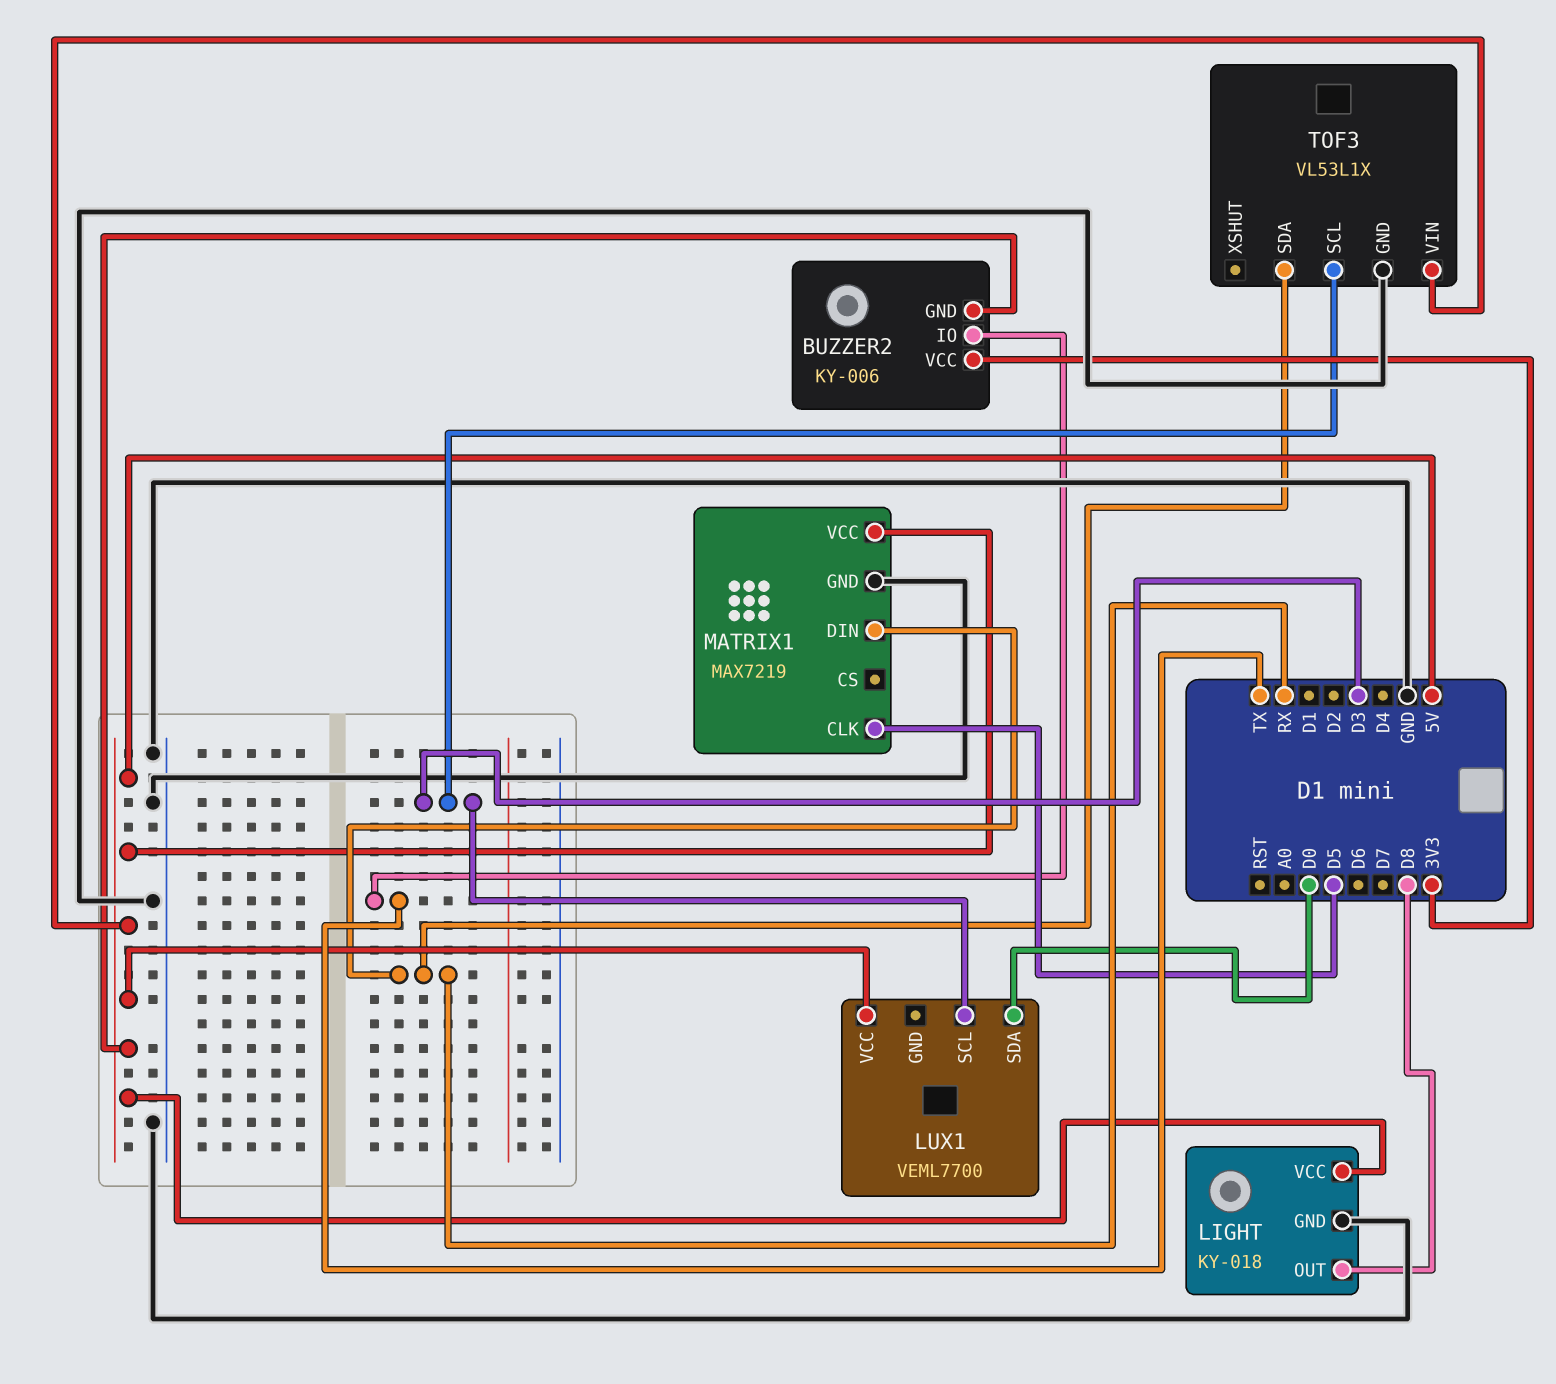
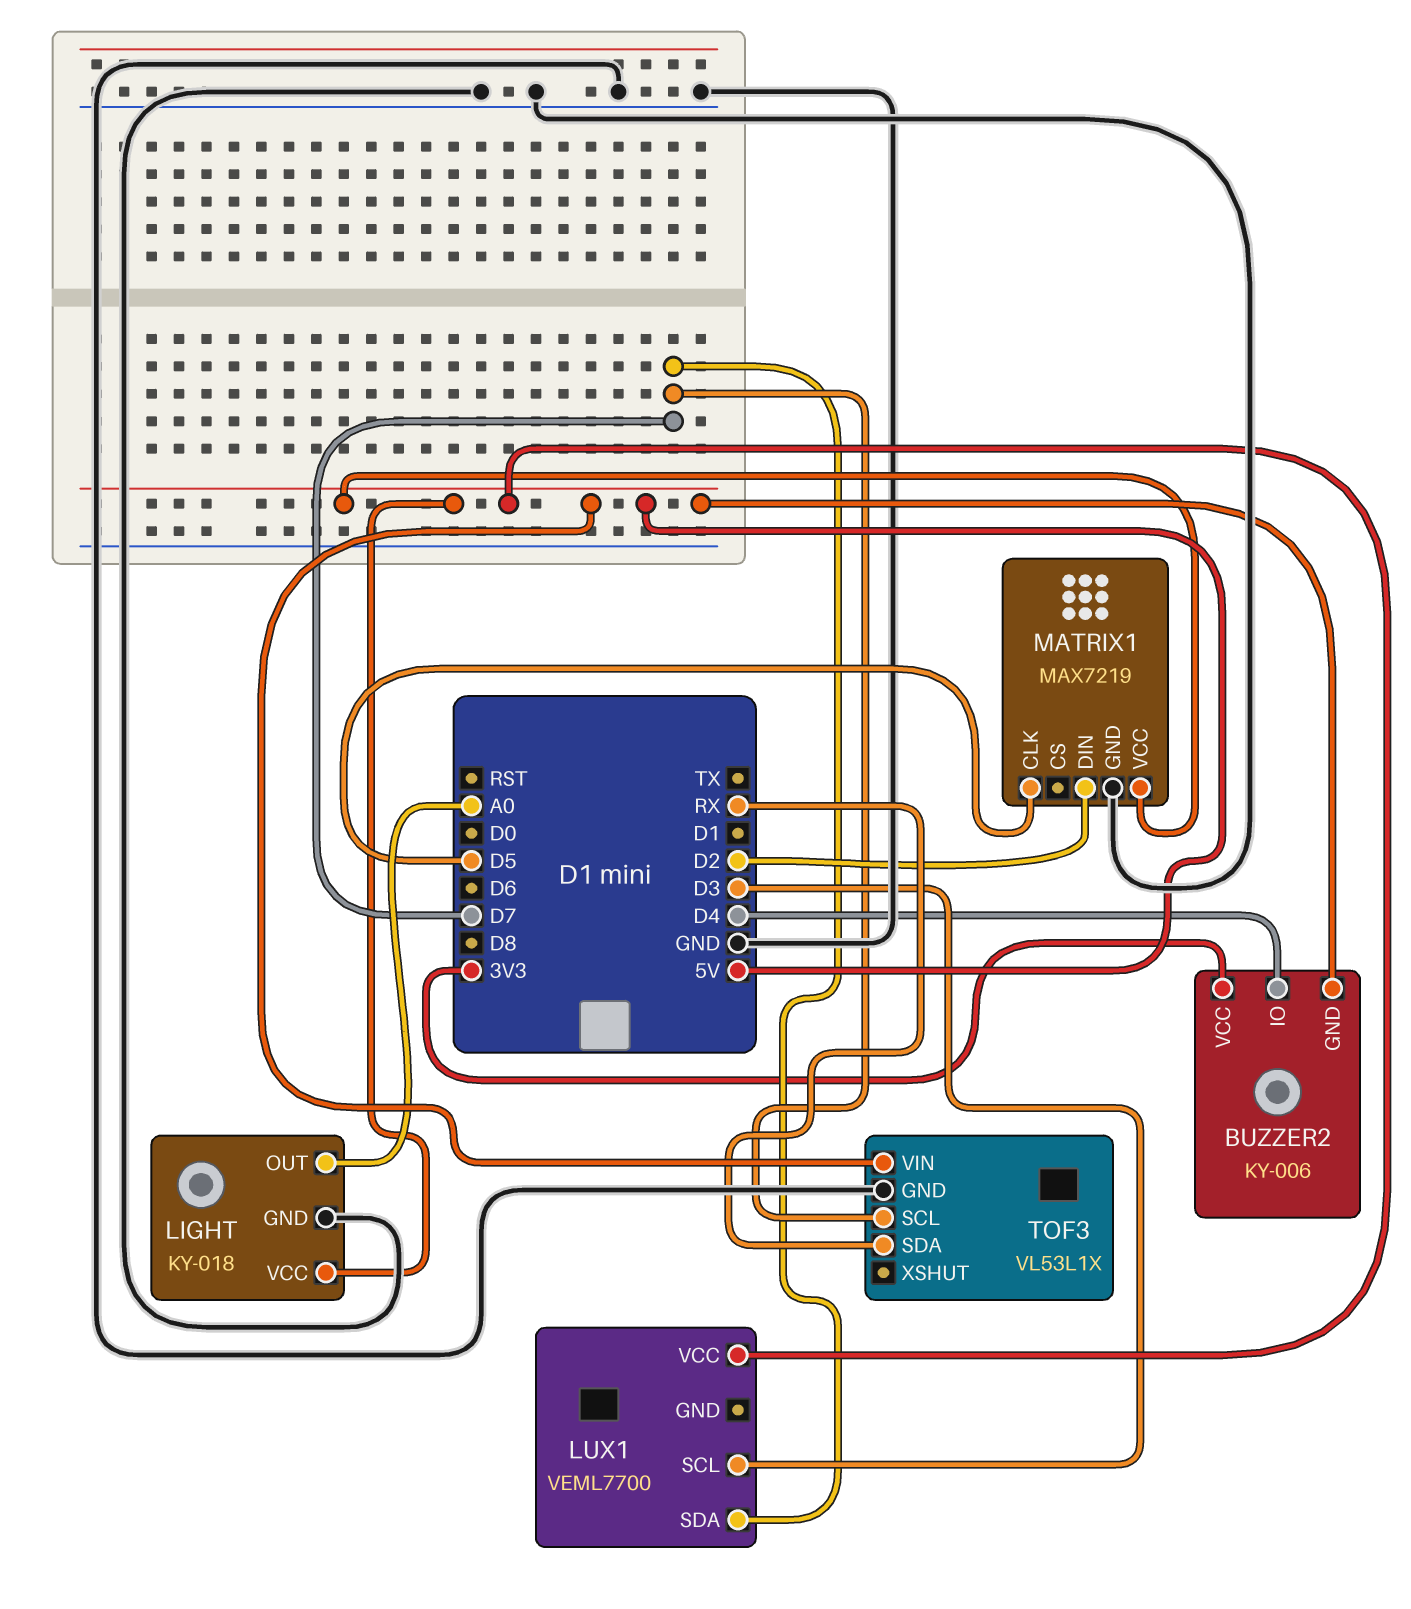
BUZZER2 pin IO: TX -> D4
LIGHT pin OUT: D8 -> A0
LUX1 pin SDA: D0 -> D7
MATRIX1 pin DIN: RX -> D2
TOF3 pin SCL: D3 -> D7

